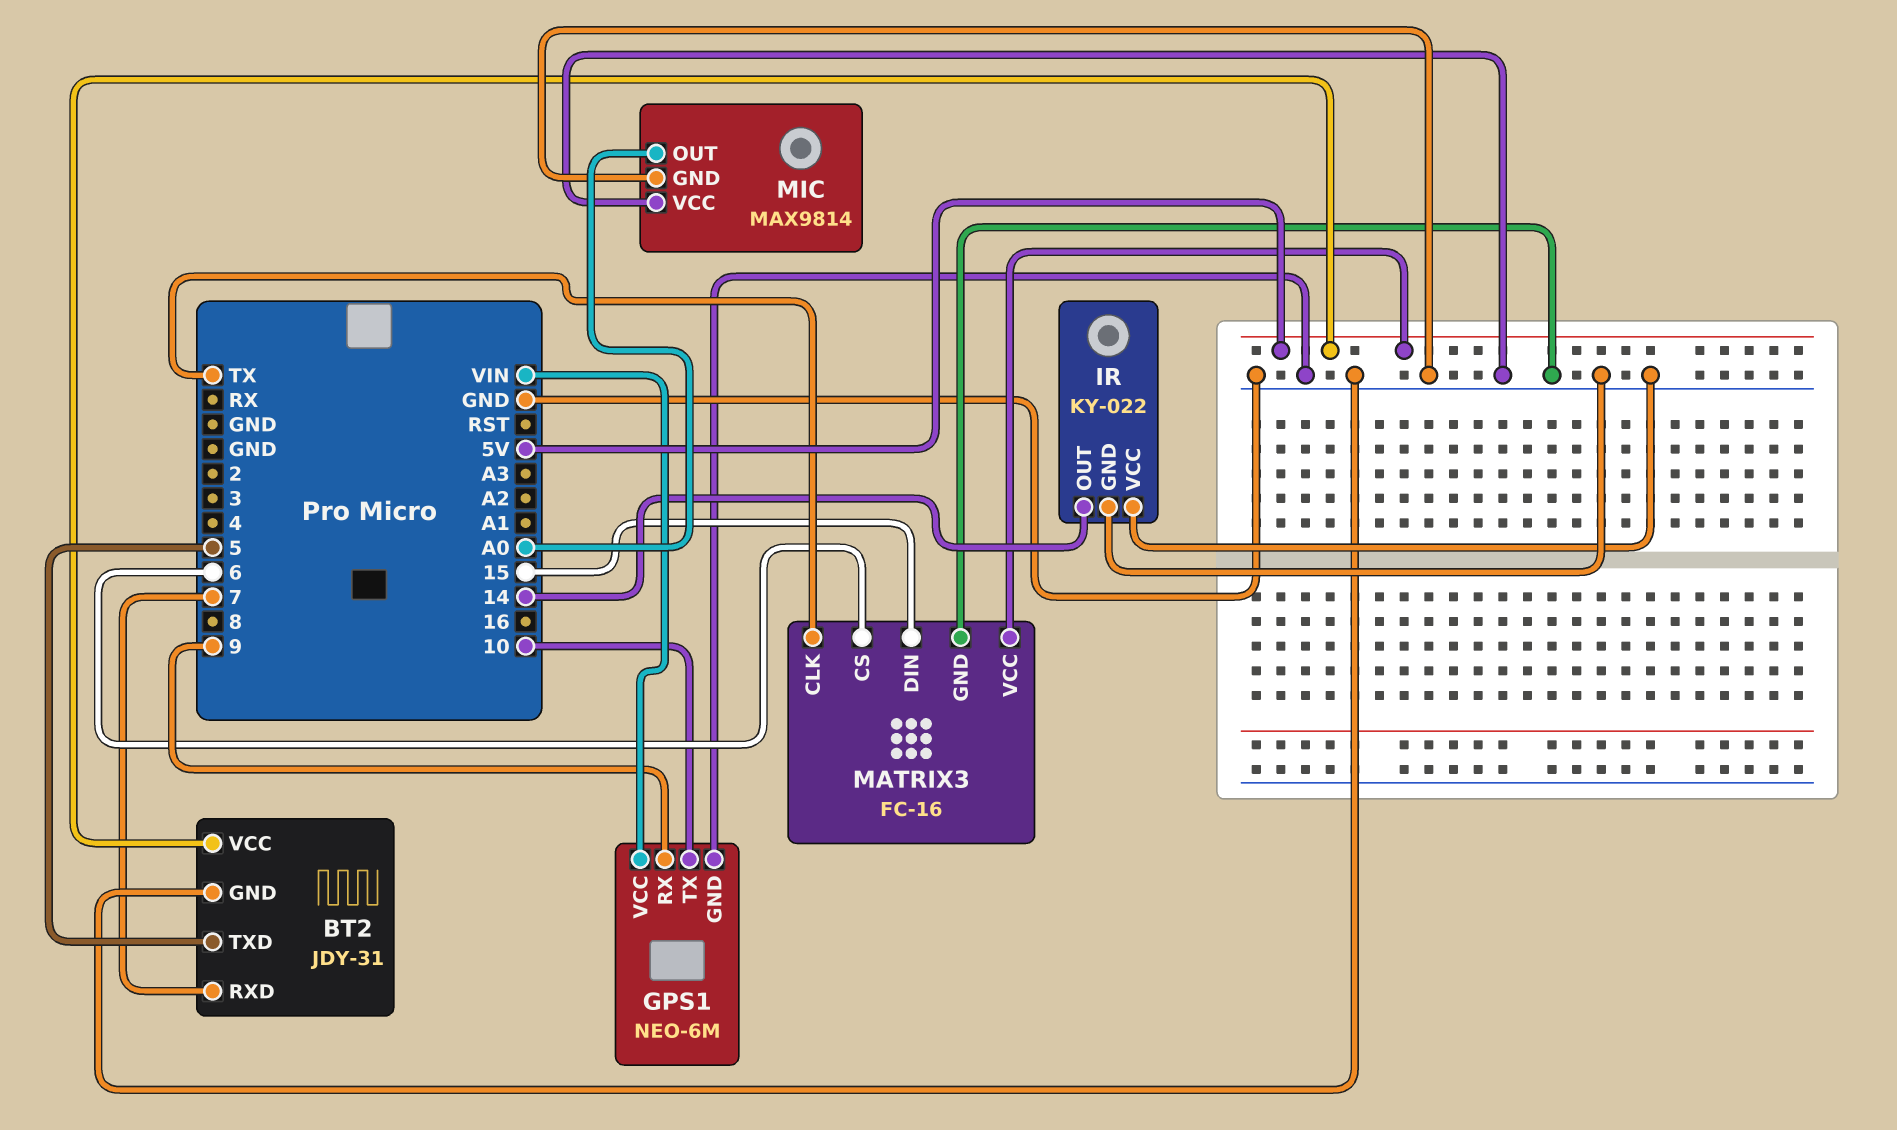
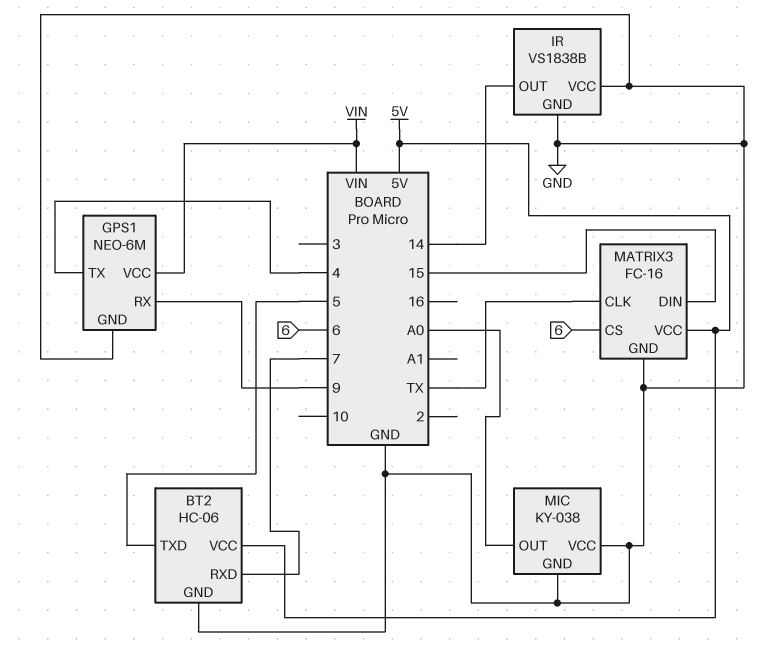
BT2: JDY-31 -> HC-06
GPS1 pin TX: 10 -> 4
IR: KY-022 -> VS1838B
MIC: MAX9814 -> KY-038

